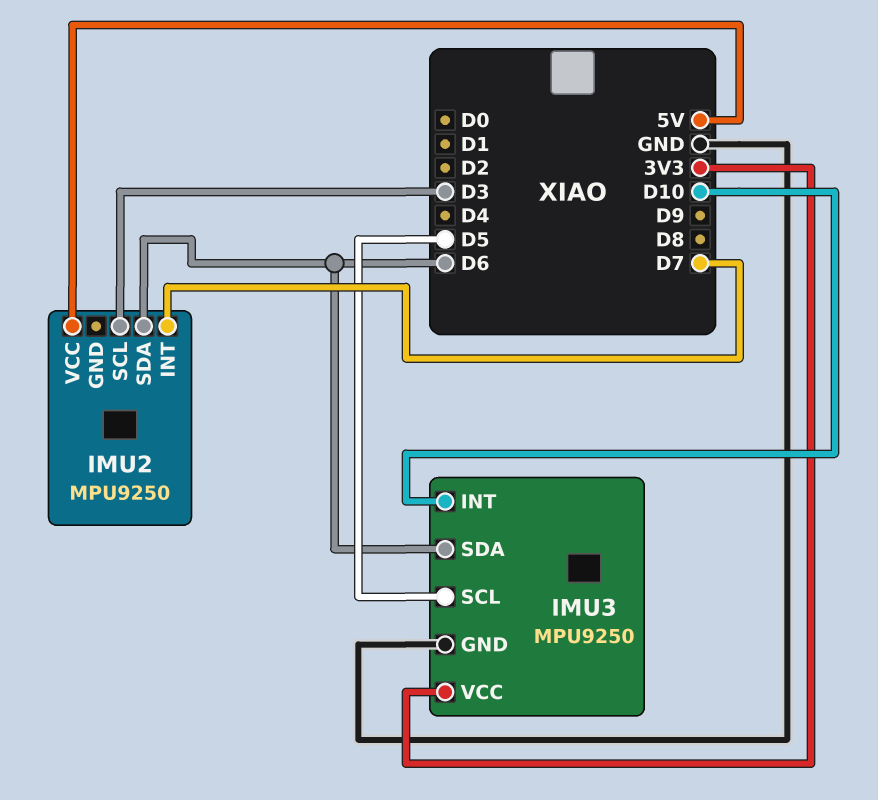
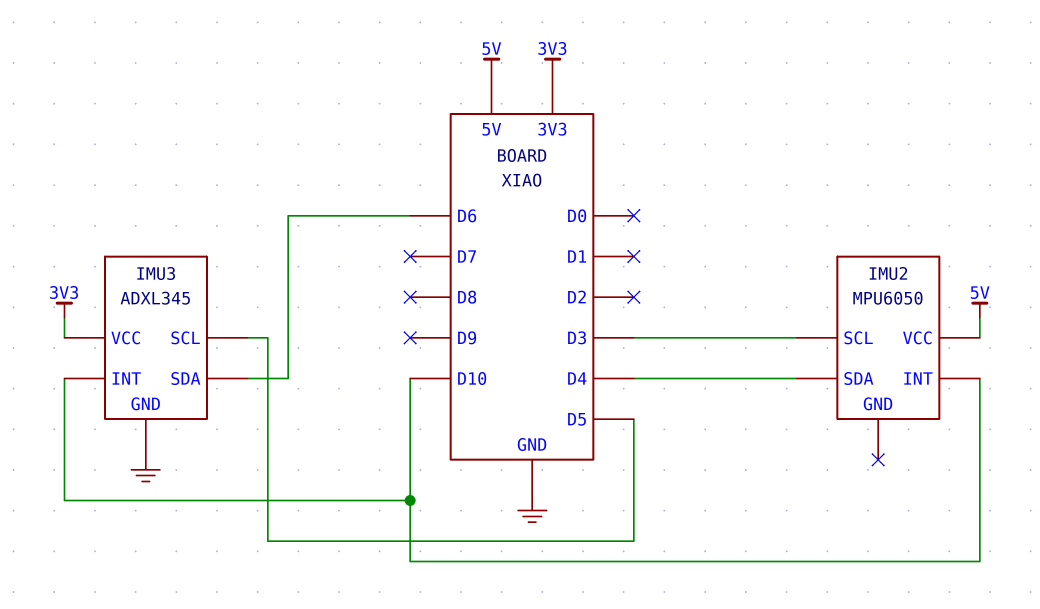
IMU2: MPU9250 -> MPU6050
IMU2 pin INT: D7 -> D10
IMU2 pin SDA: D6 -> D4
IMU3: MPU9250 -> ADXL345

